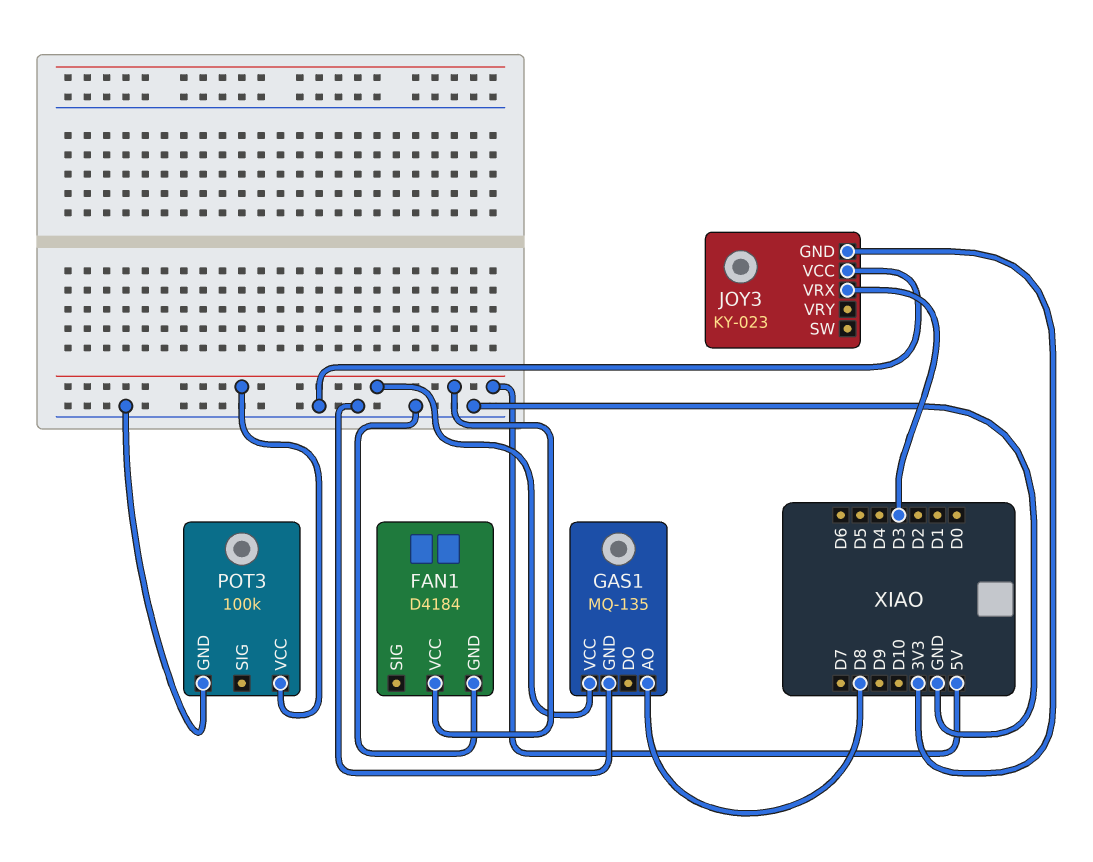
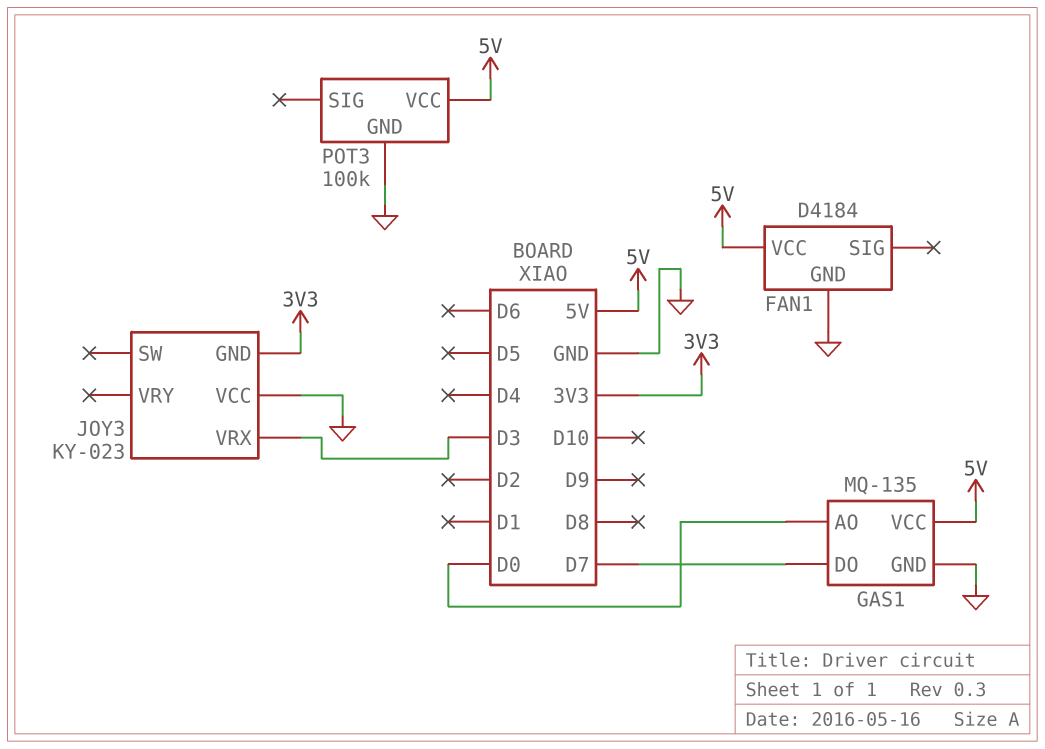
GAS1 pin AO: D8 -> D0
GAS1 pin DO: none -> D7

